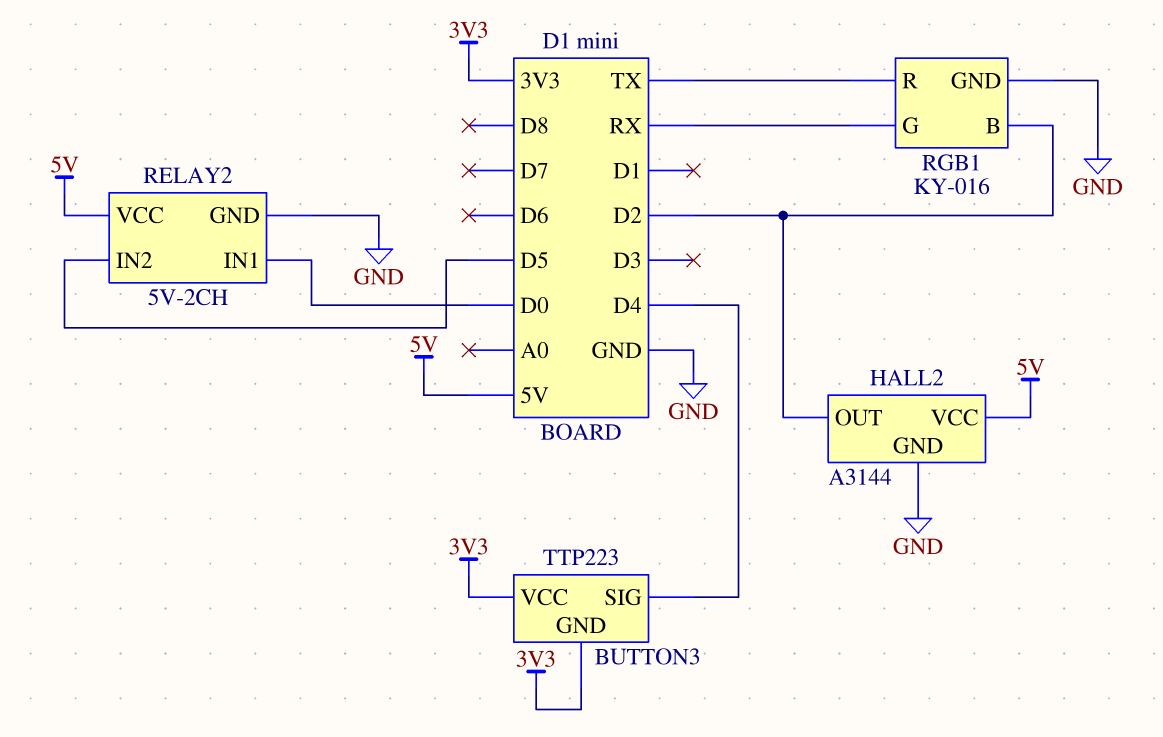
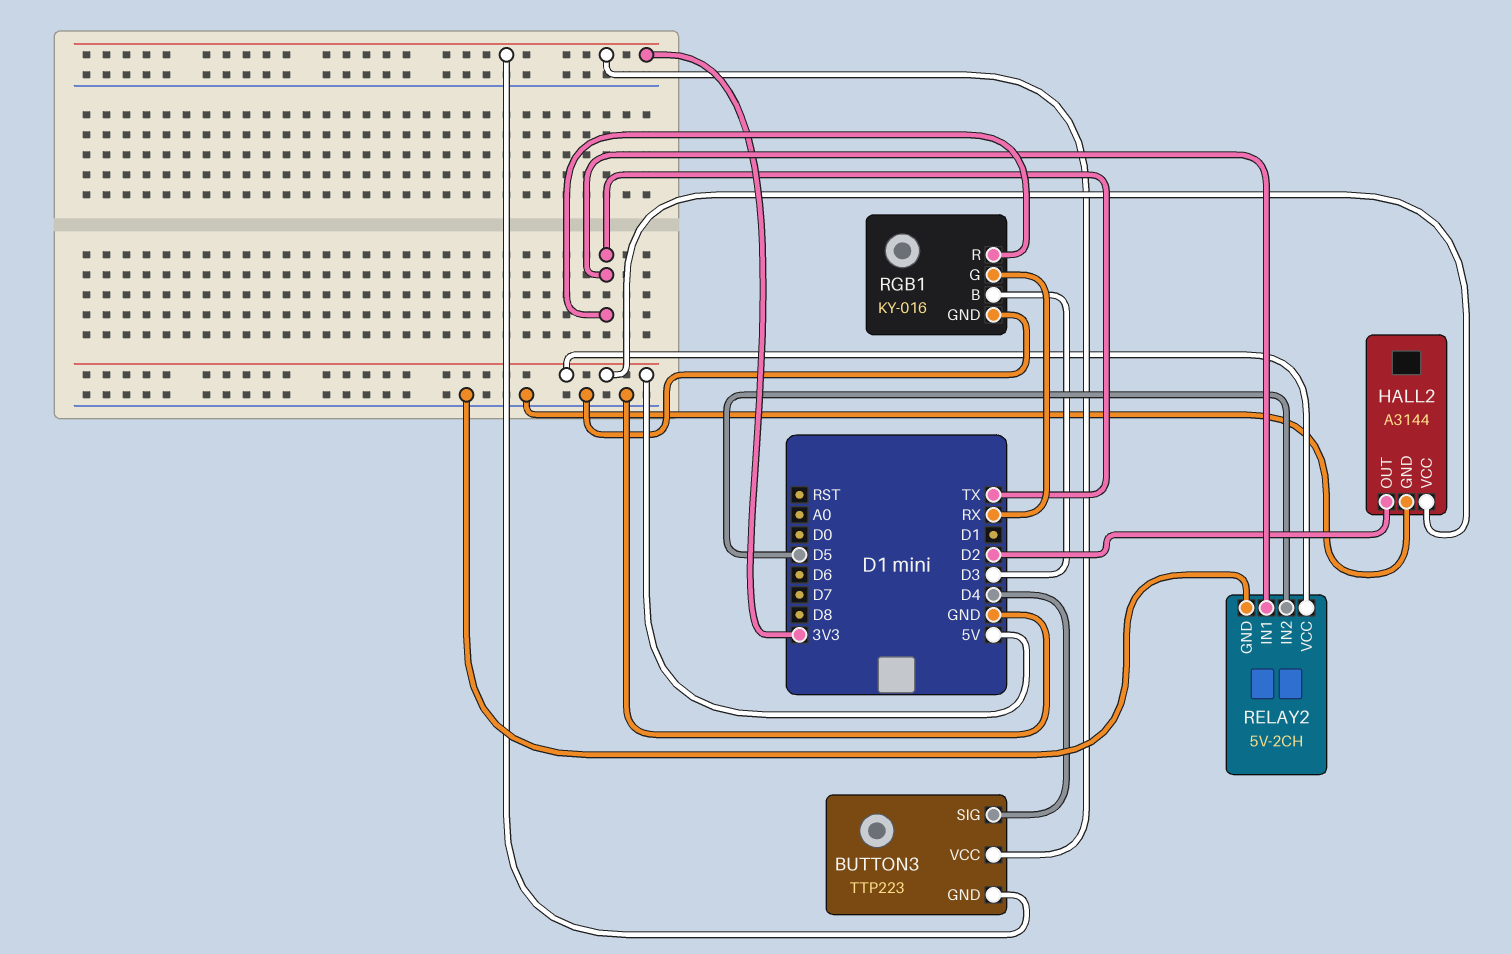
RELAY2 pin IN1: D0 -> TX
RGB1 pin B: D2 -> D3

